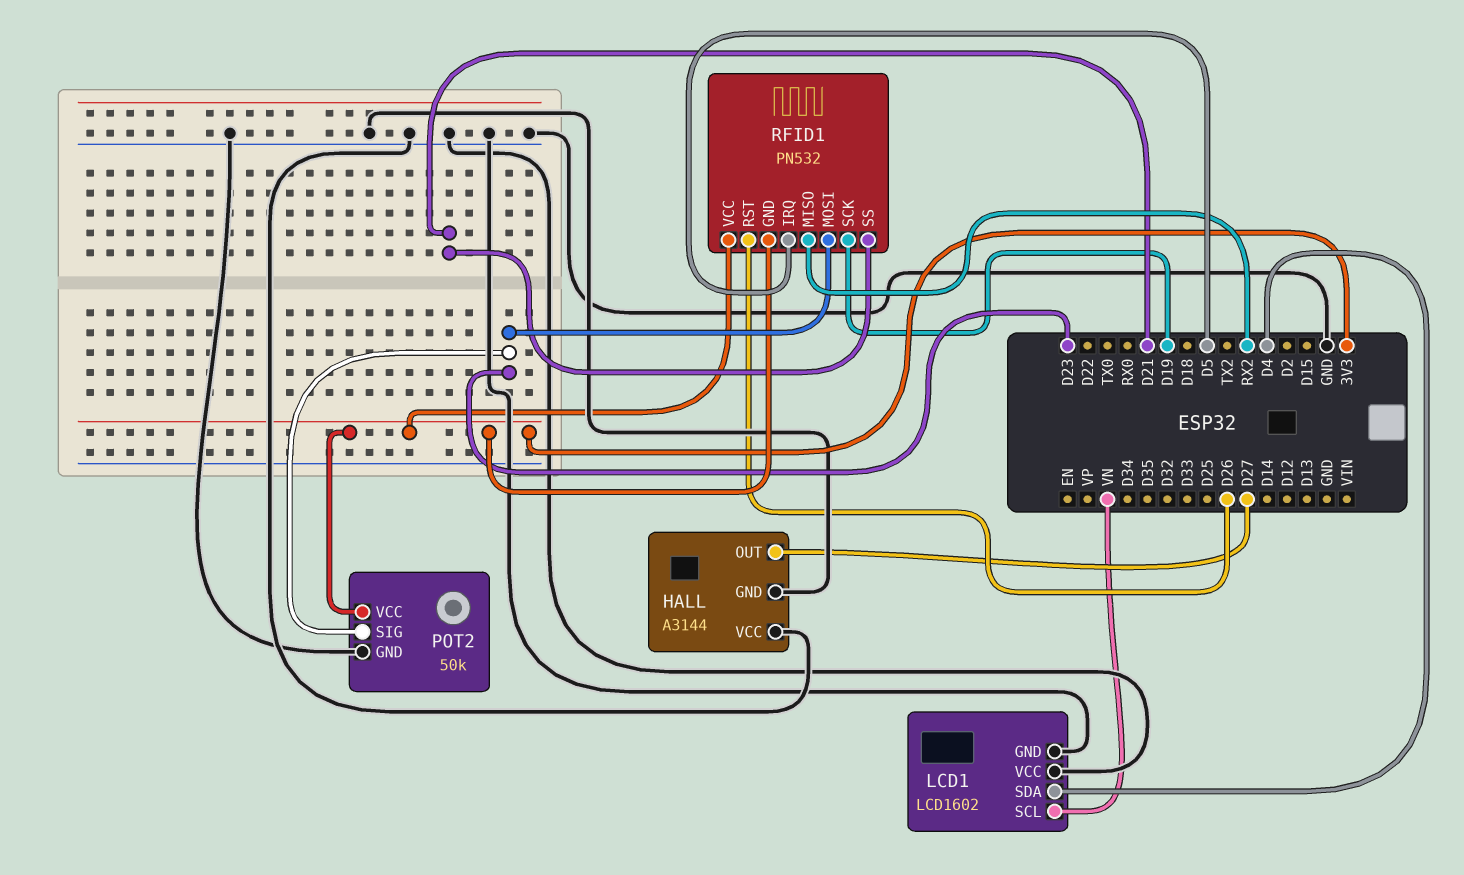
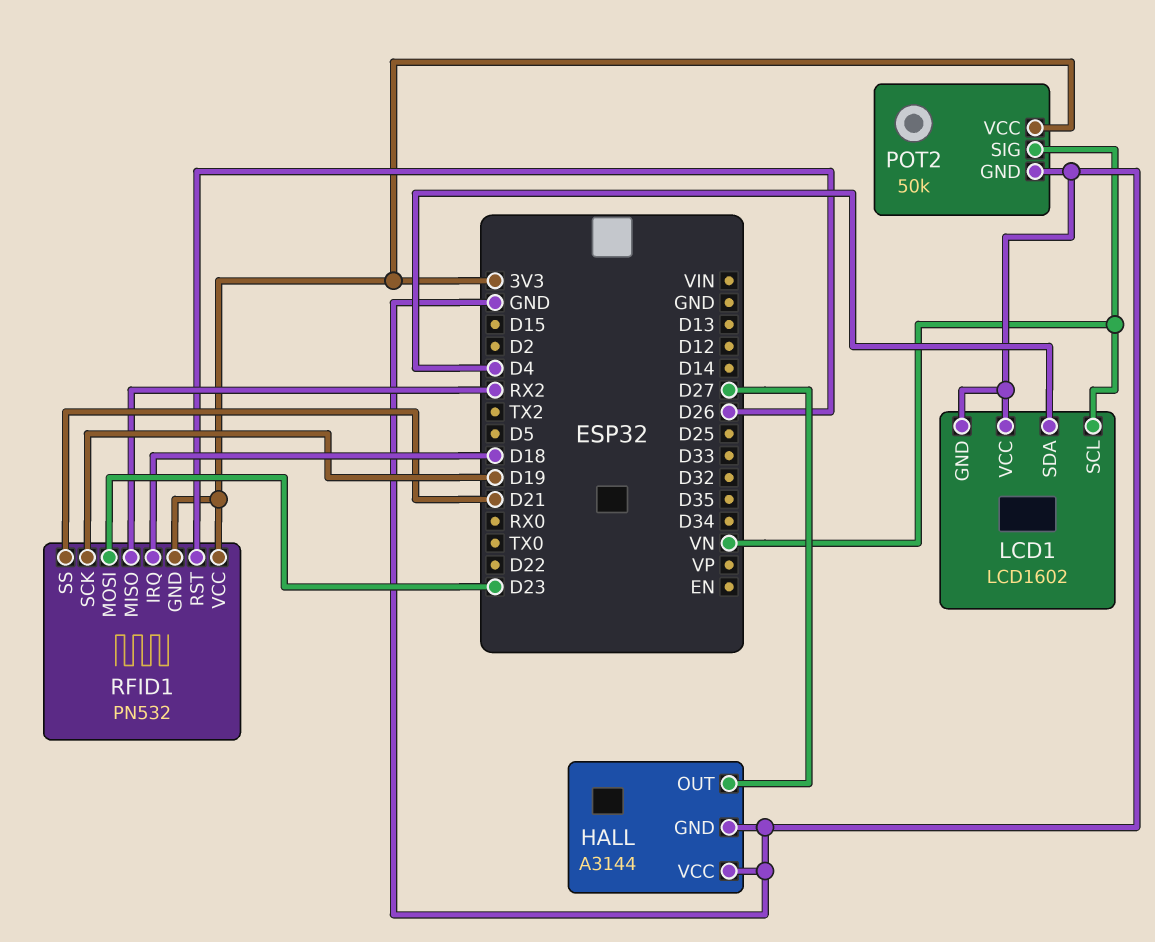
POT2 pin SIG: D23 -> VN
RFID1 pin IRQ: D5 -> D18

